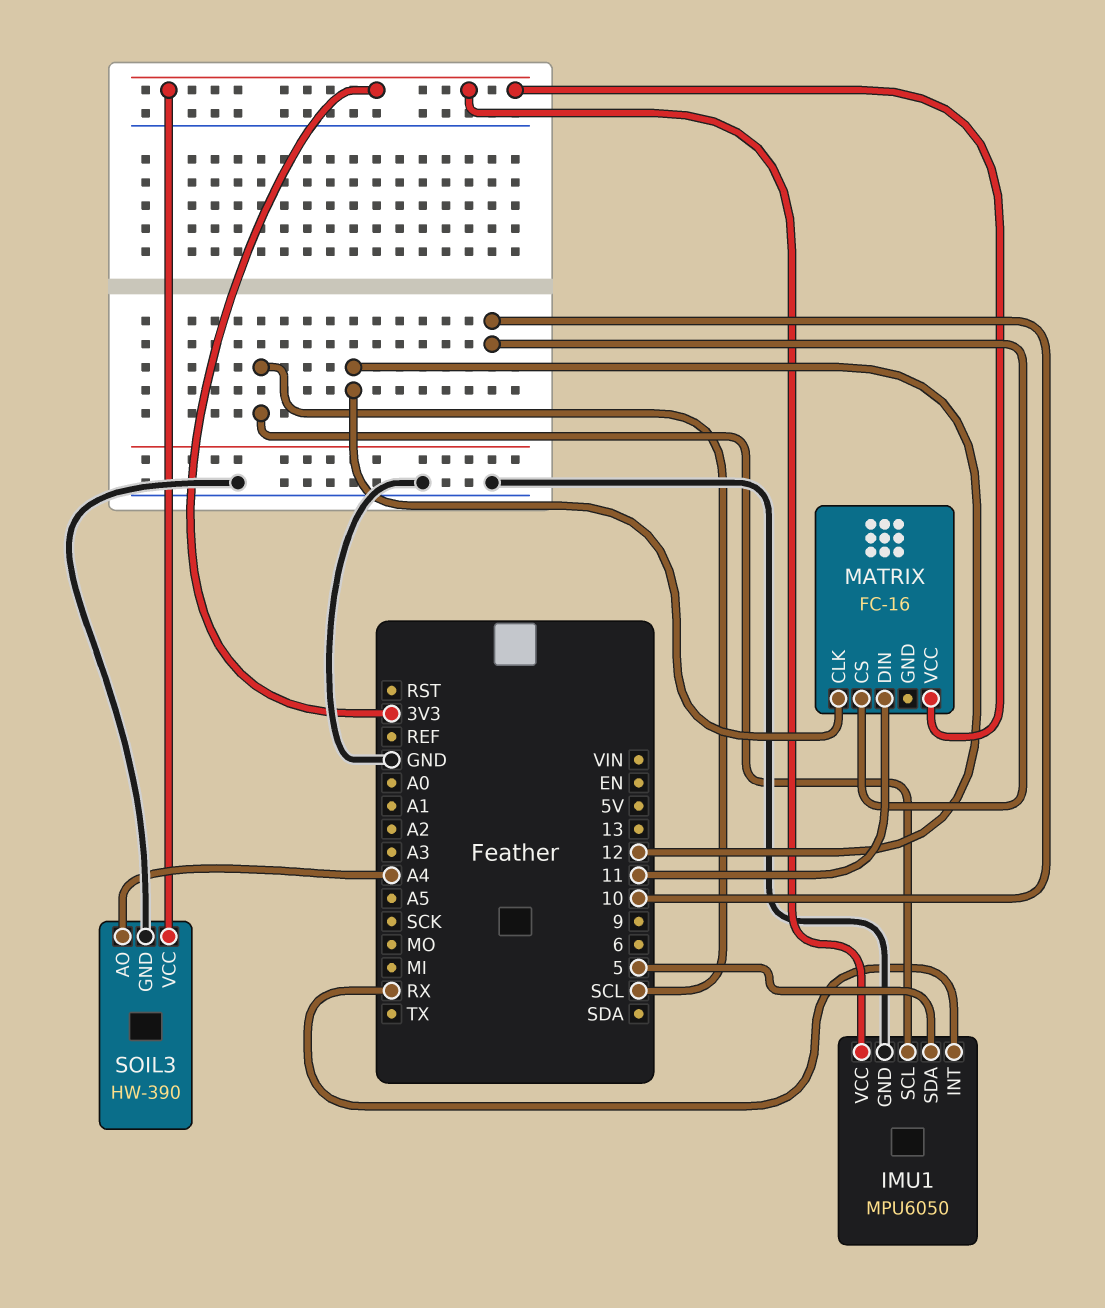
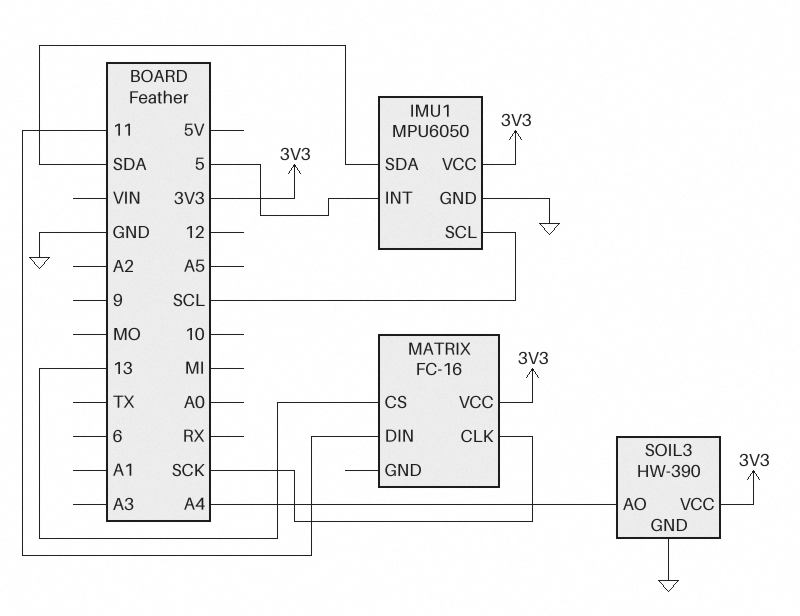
IMU1 pin INT: RX -> 5
IMU1 pin SDA: 5 -> SDA
MATRIX pin CLK: 12 -> SCK
MATRIX pin CS: 10 -> 13

